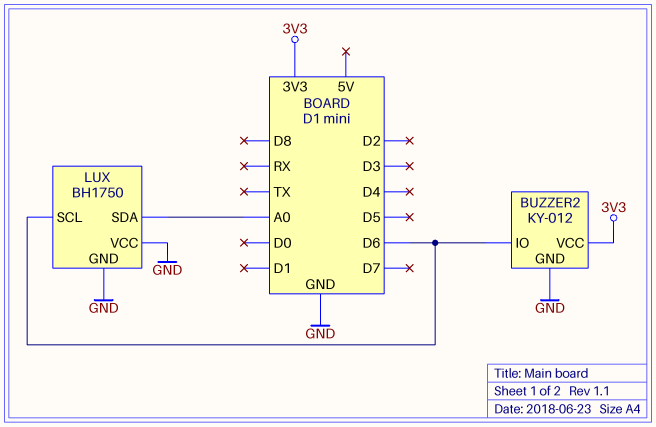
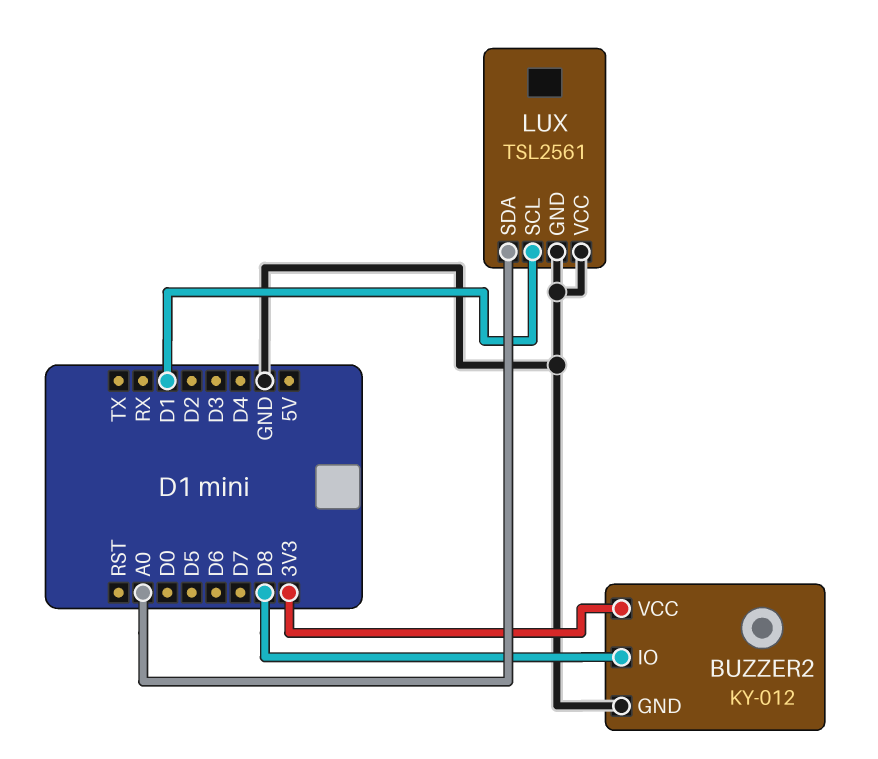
BUZZER2 pin IO: D6 -> D8
LUX: BH1750 -> TSL2561
LUX pin SCL: D6 -> D1

